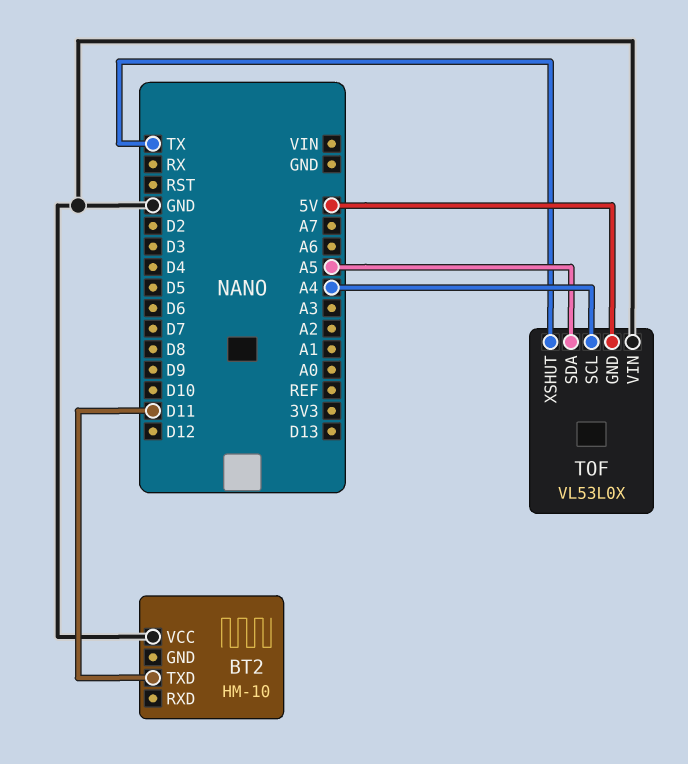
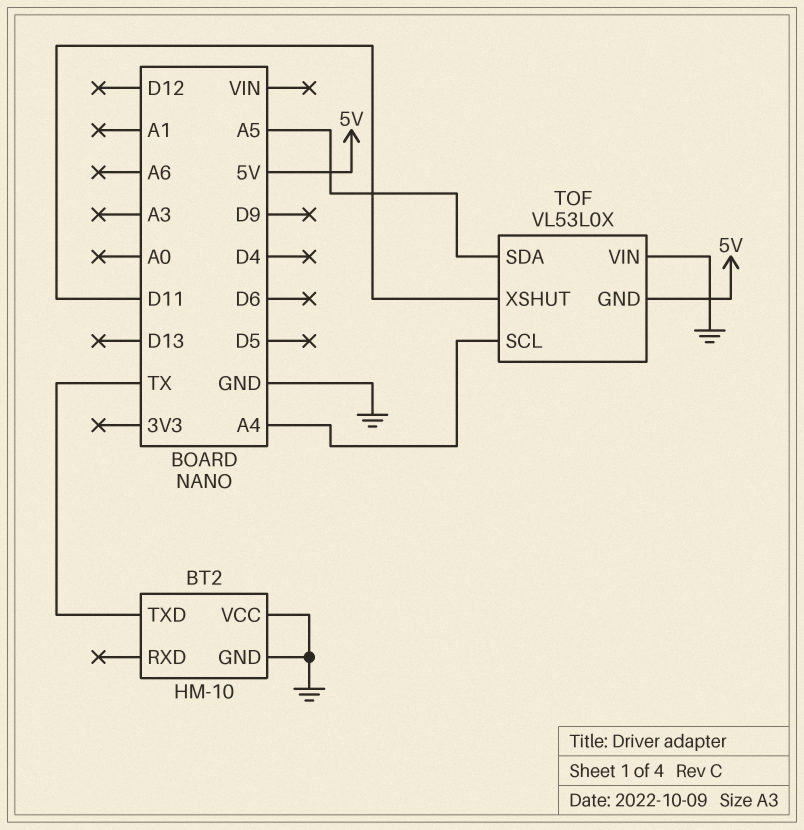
BT2 pin GND: none -> GND
BT2 pin TXD: D11 -> TX
TOF pin XSHUT: TX -> D11

